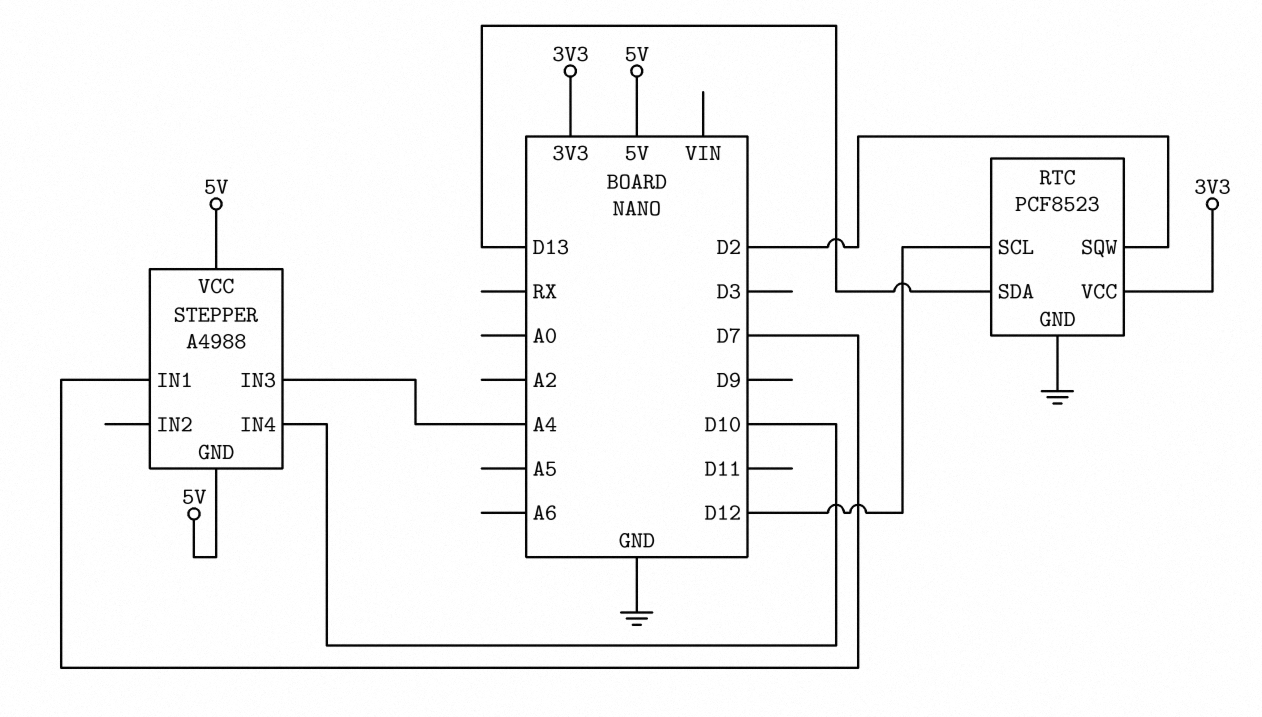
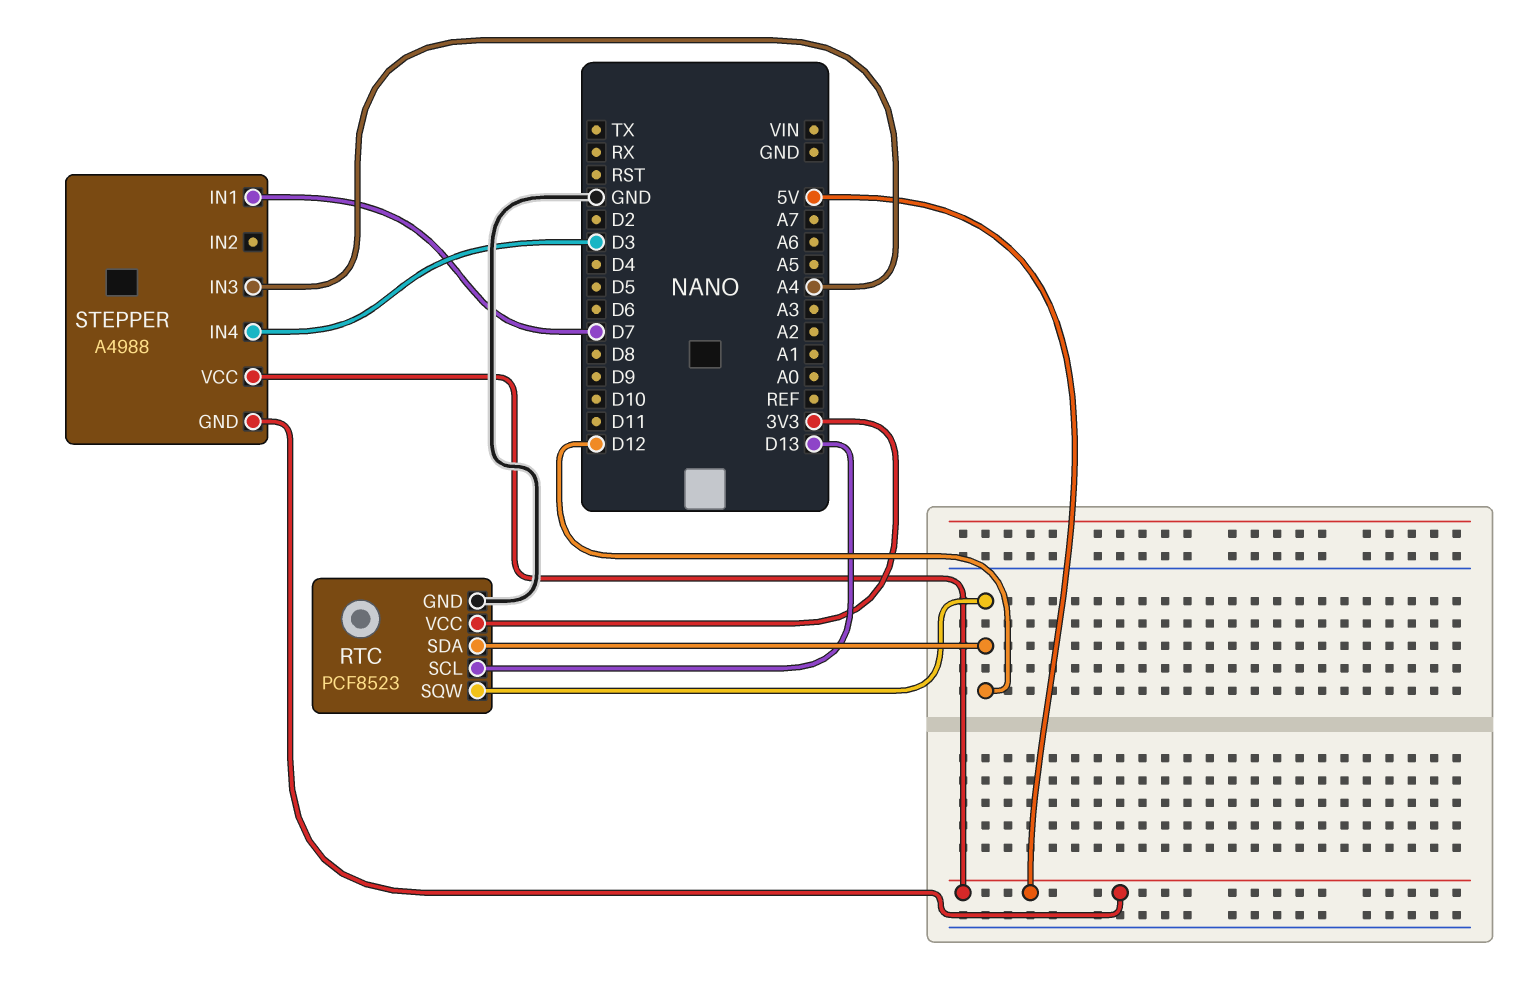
RTC pin SCL: D12 -> D13
RTC pin SDA: D13 -> D12
RTC pin SQW: D2 -> D12
STEPPER pin IN4: D10 -> D3

